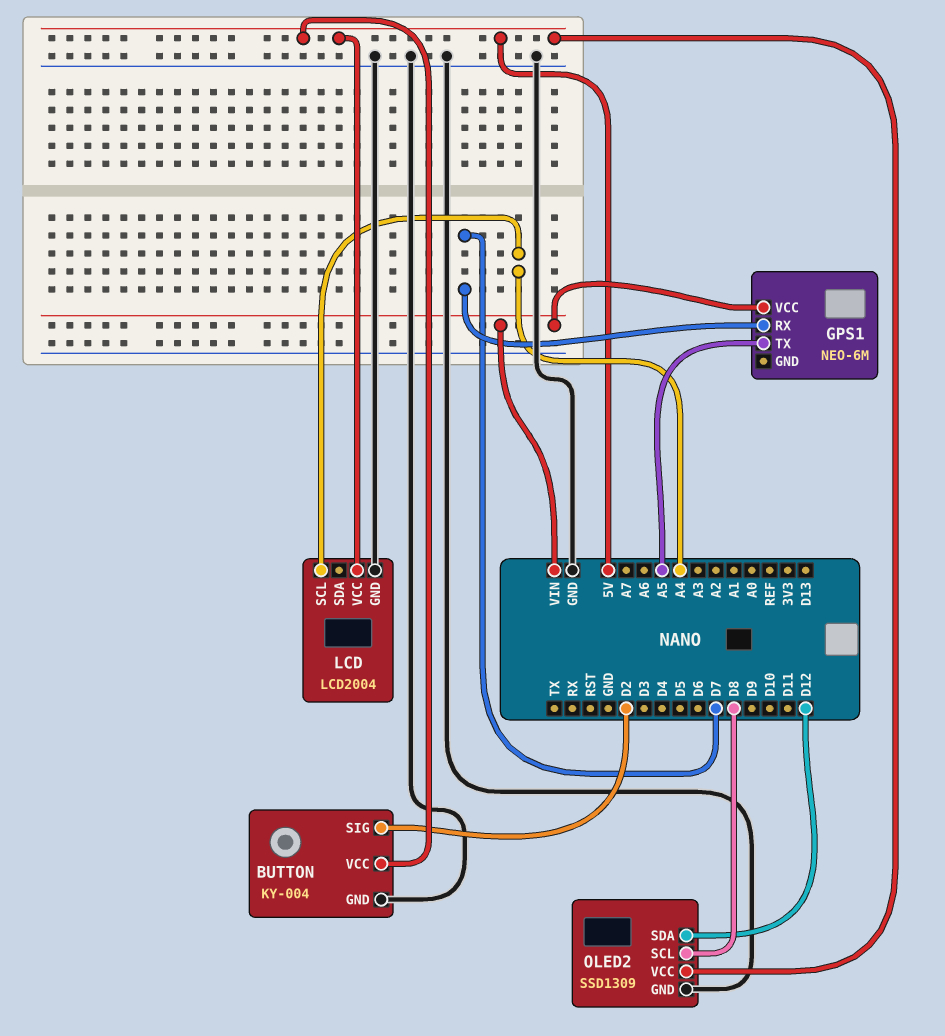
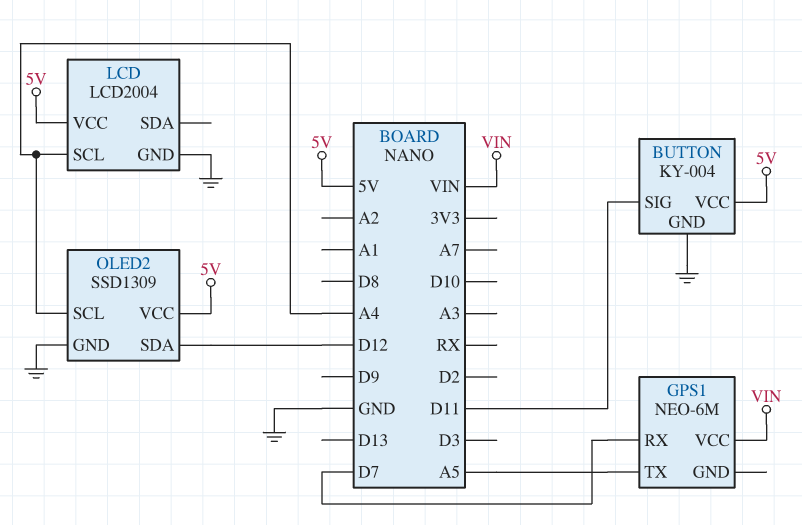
BUTTON pin SIG: D2 -> D11
OLED2 pin SCL: D8 -> A4

